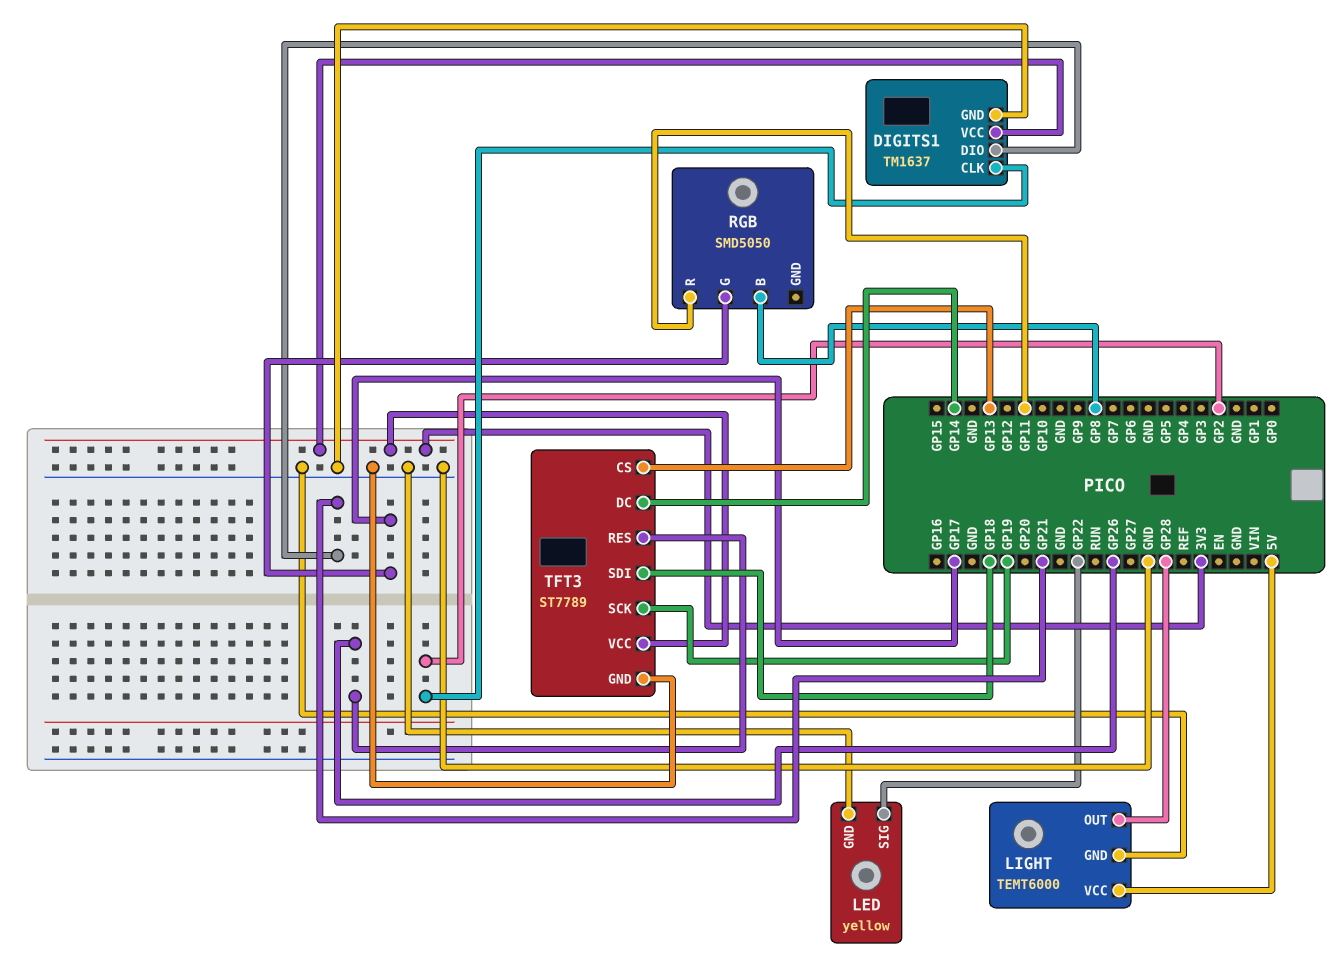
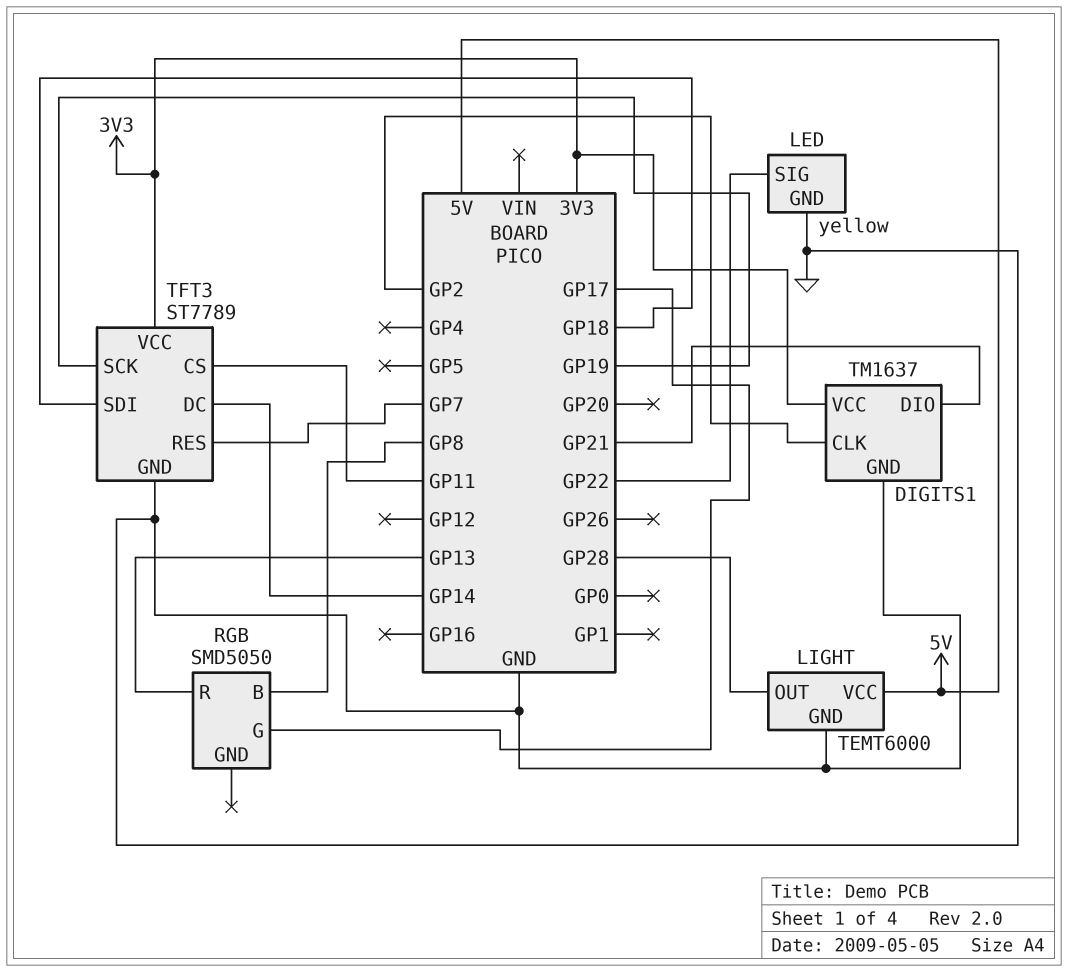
RGB pin R: GP11 -> GP13
TFT3 pin CS: GP13 -> GP11
TFT3 pin RES: GP26 -> GP7

